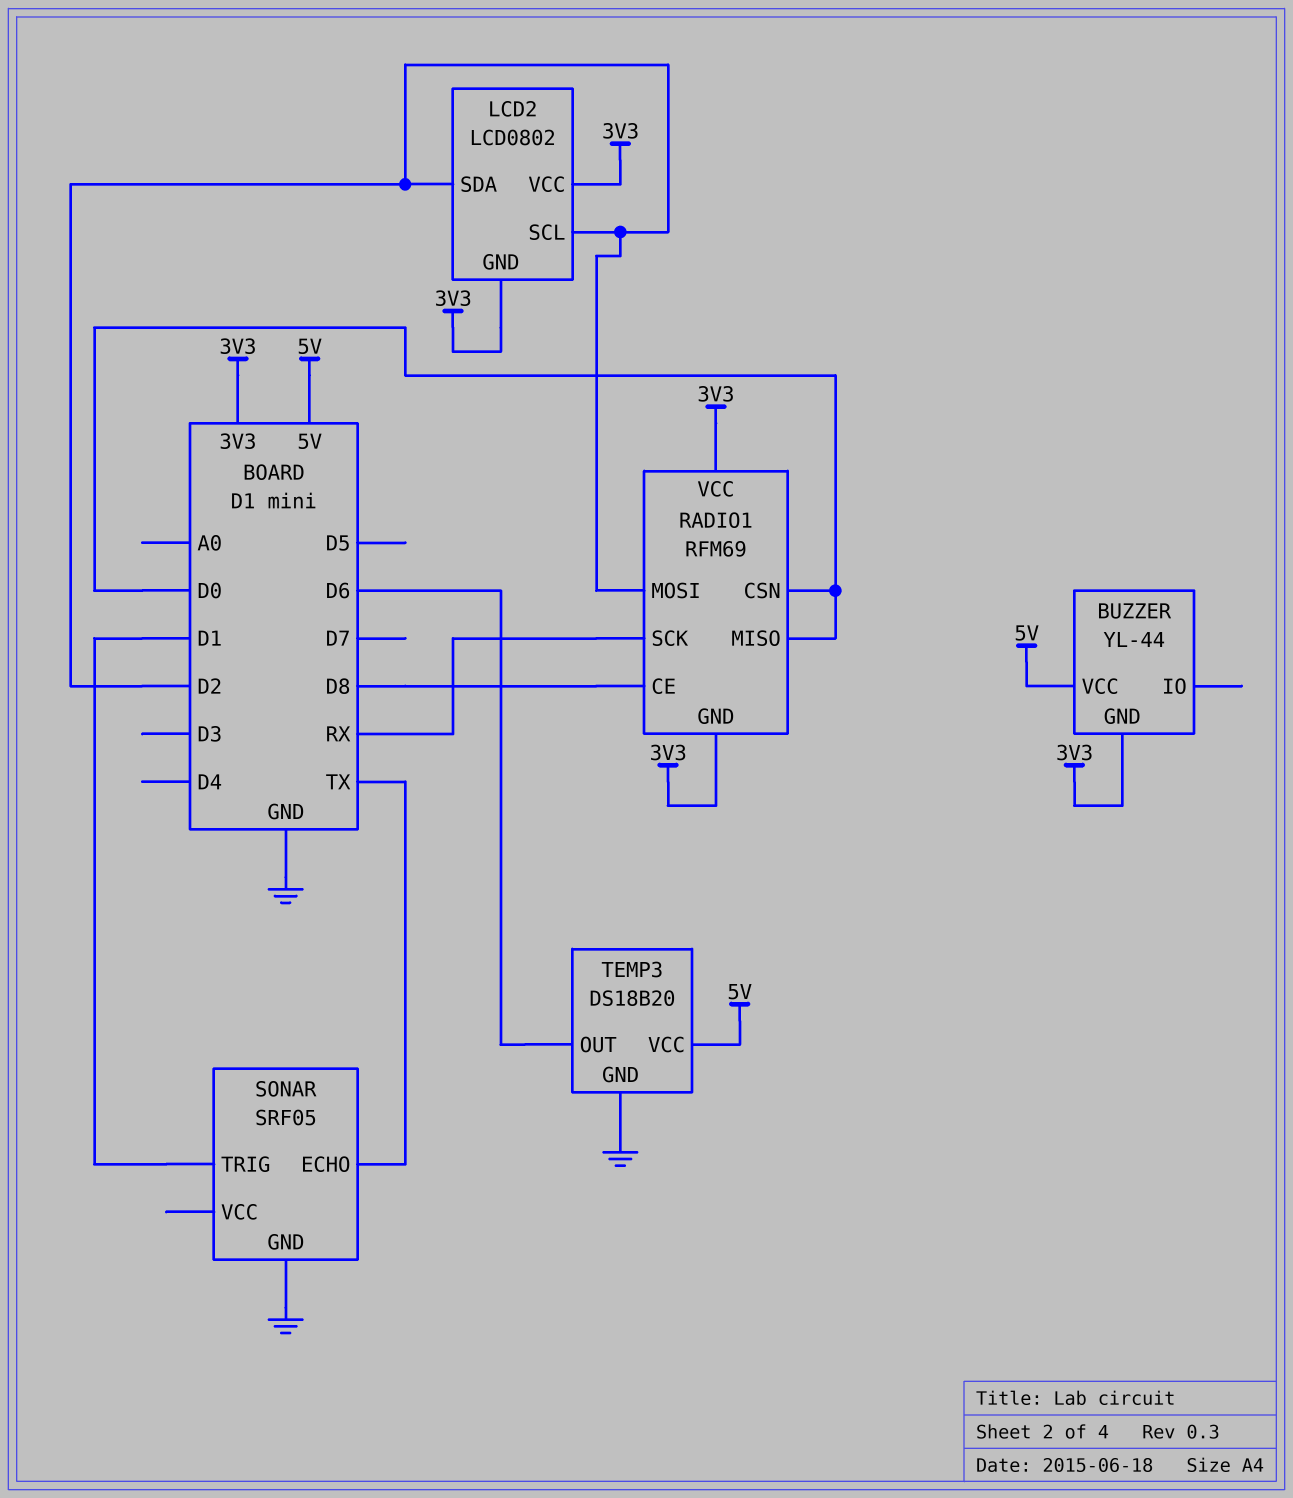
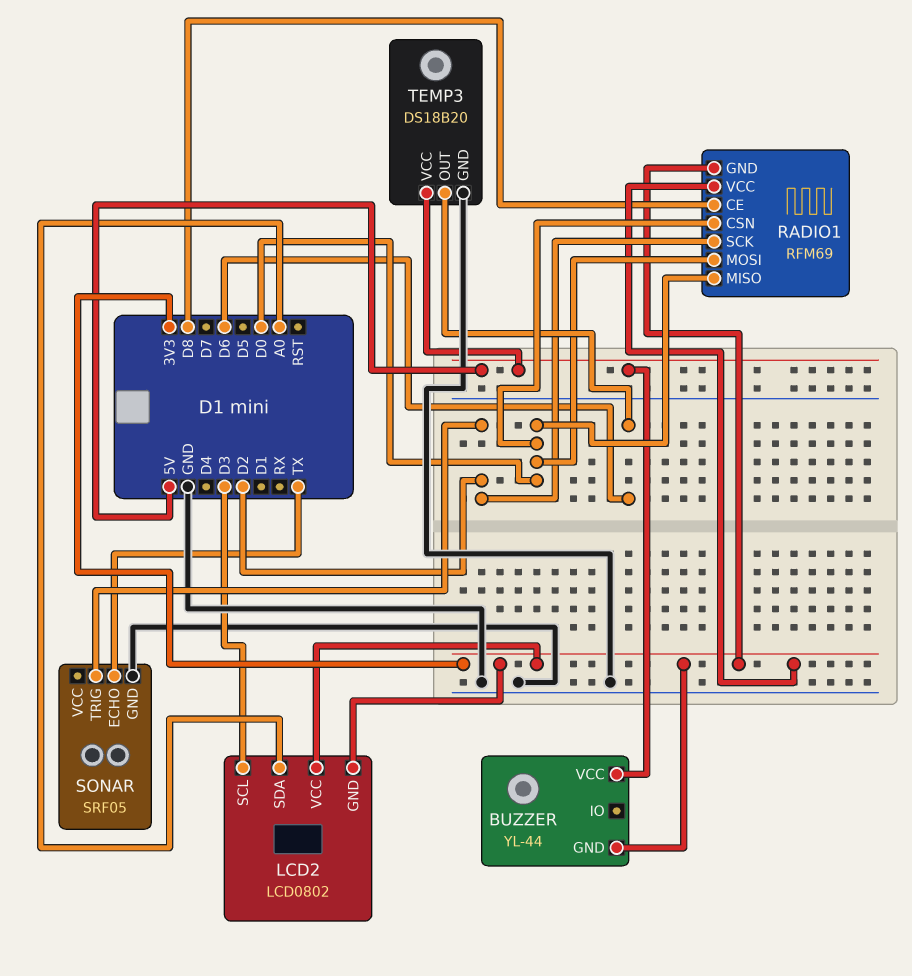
LCD2 pin SCL: D2 -> D3
LCD2 pin SDA: D2 -> A0
RADIO1 pin MOSI: D2 -> D0
RADIO1 pin SCK: RX -> D2
SONAR pin TRIG: D1 -> D2

